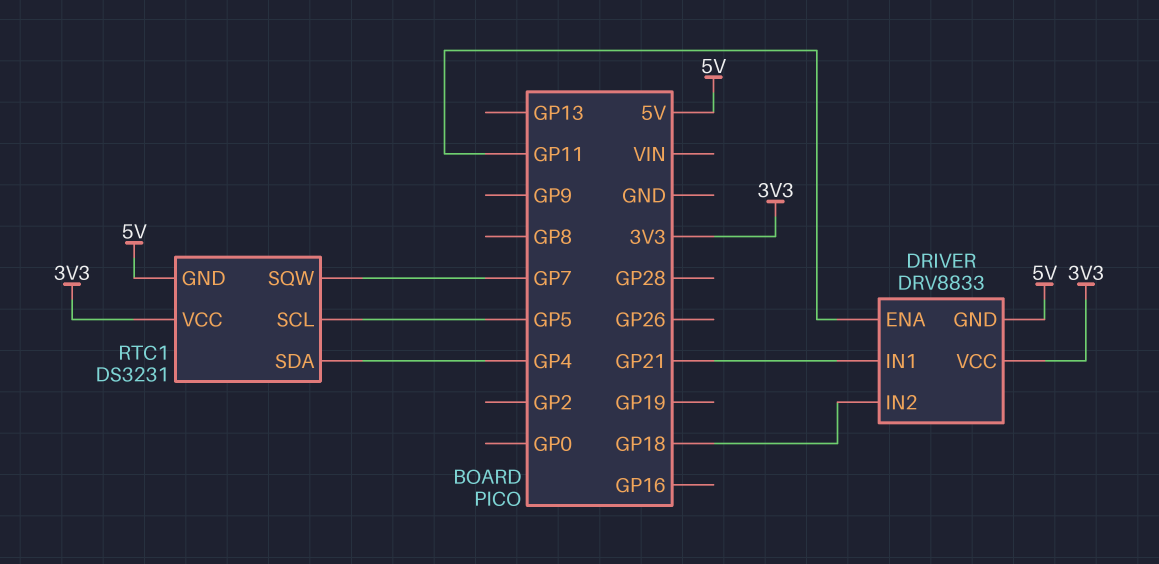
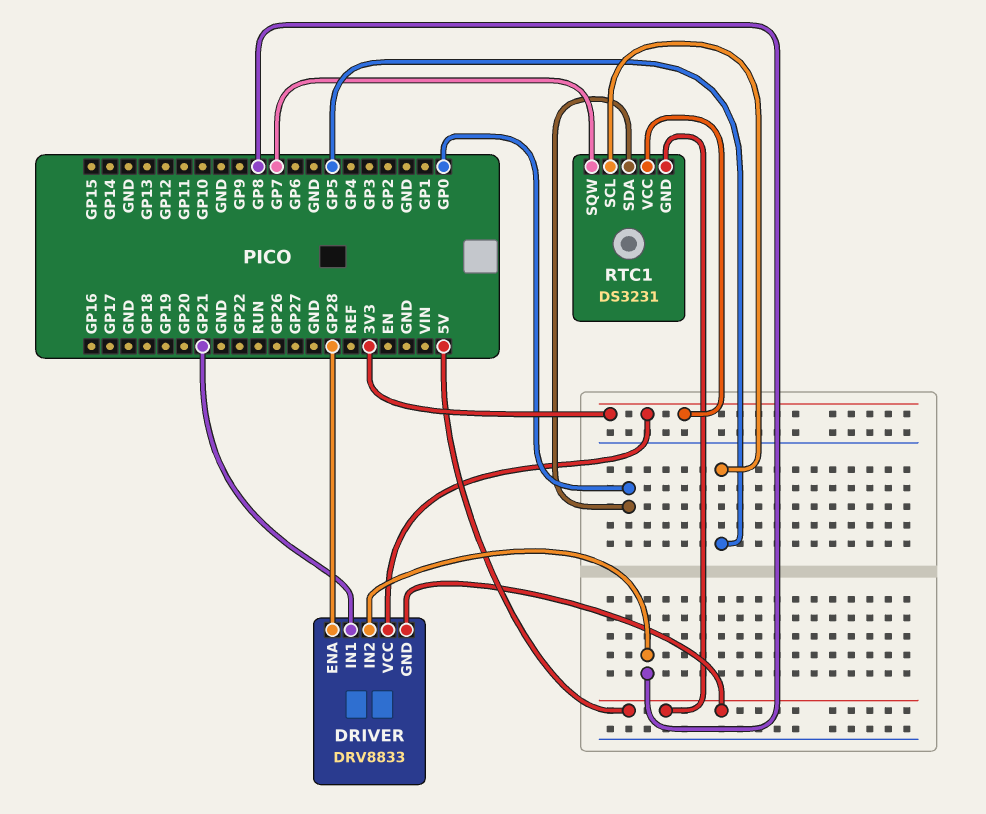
DRIVER pin ENA: GP11 -> GP28
DRIVER pin IN2: GP18 -> GP8
RTC1 pin SDA: GP4 -> GP0

